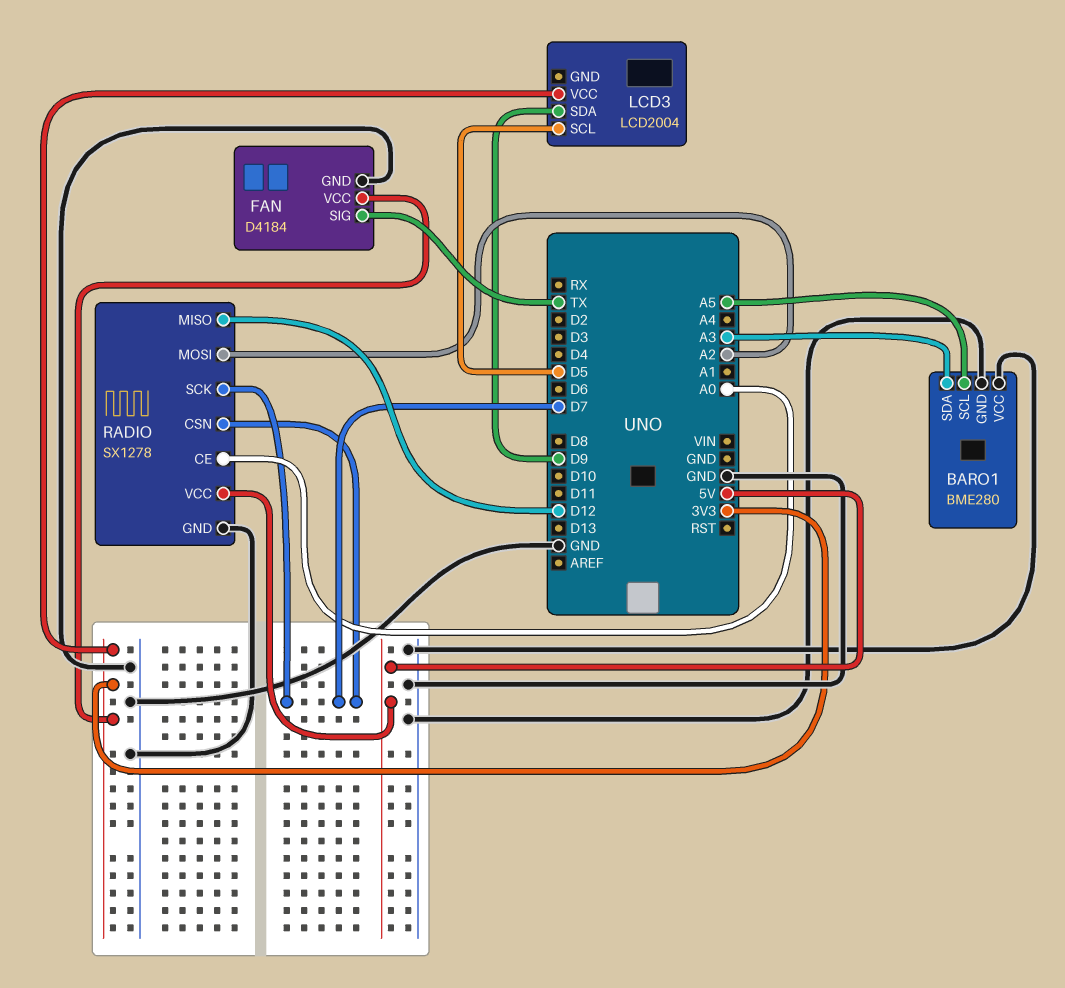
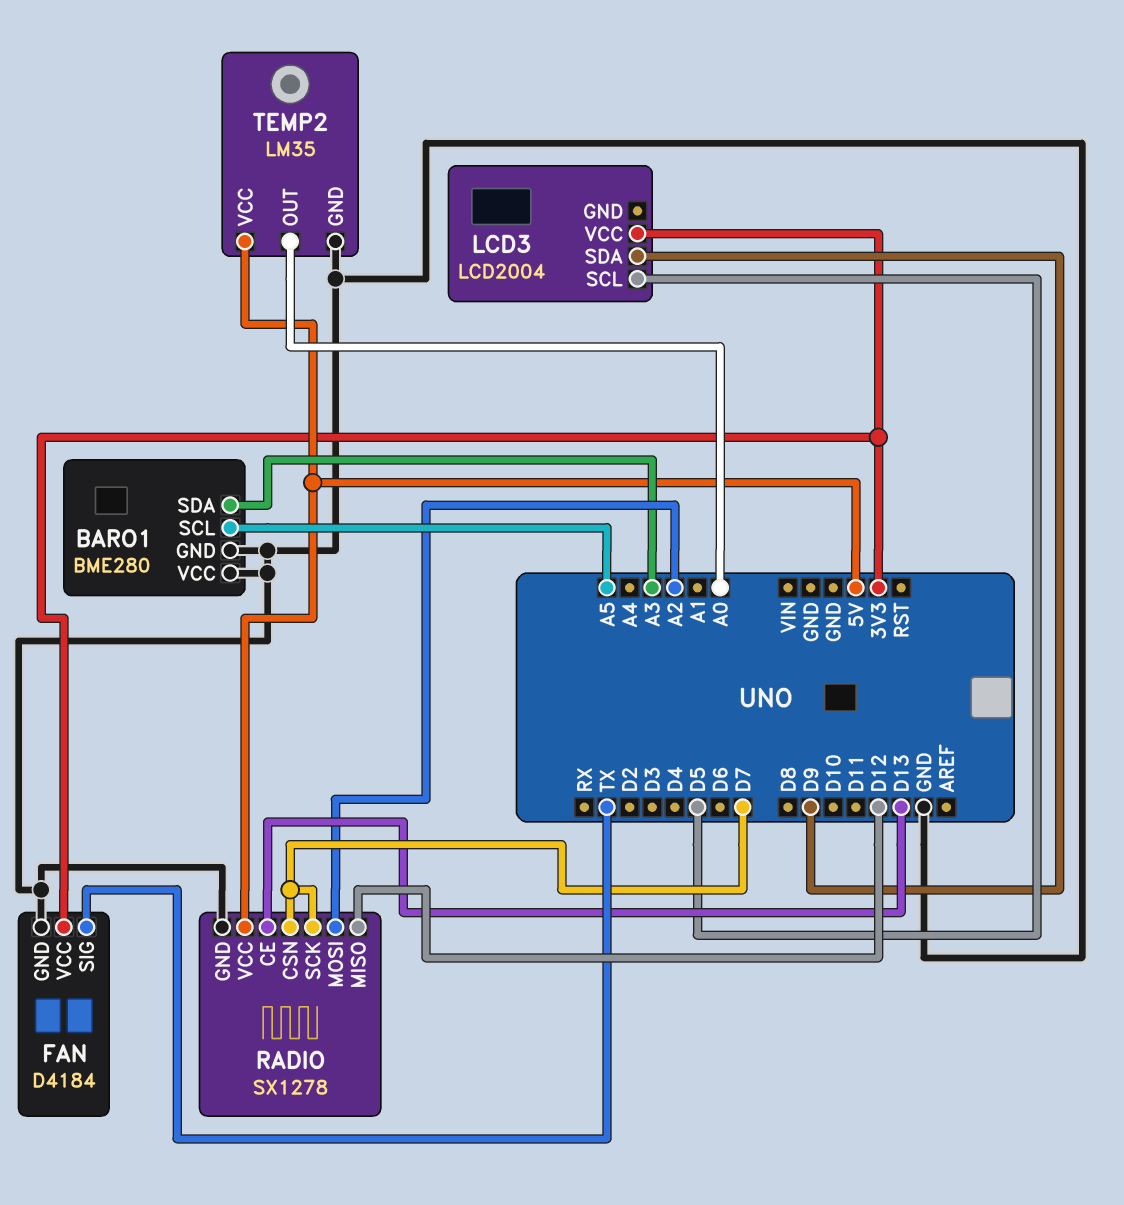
RADIO pin CE: A0 -> D13
TEMP2: none -> LM35
TEMP2 pin GND: none -> GND
TEMP2 pin OUT: none -> A0
TEMP2 pin VCC: none -> 5V

